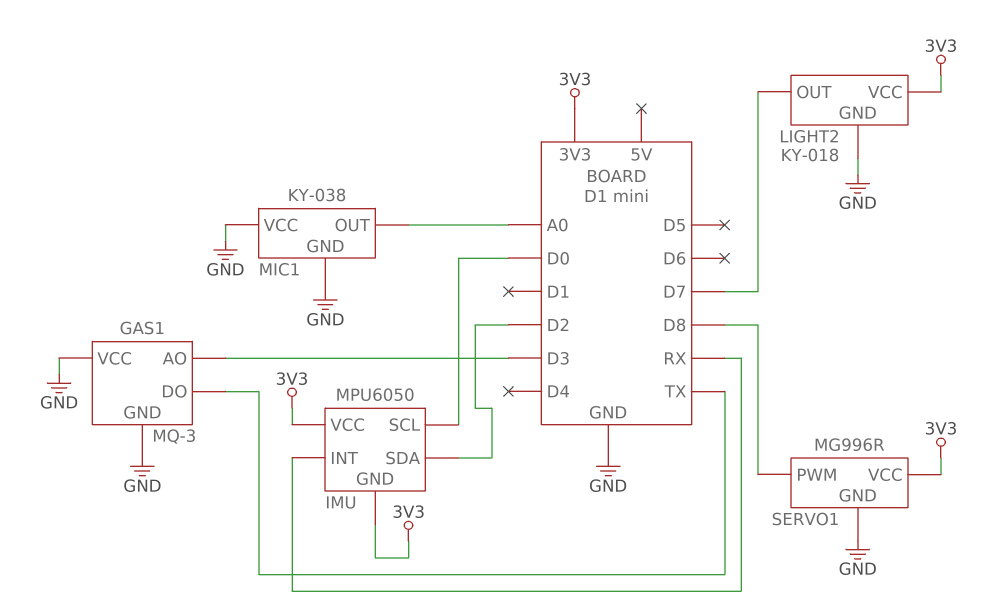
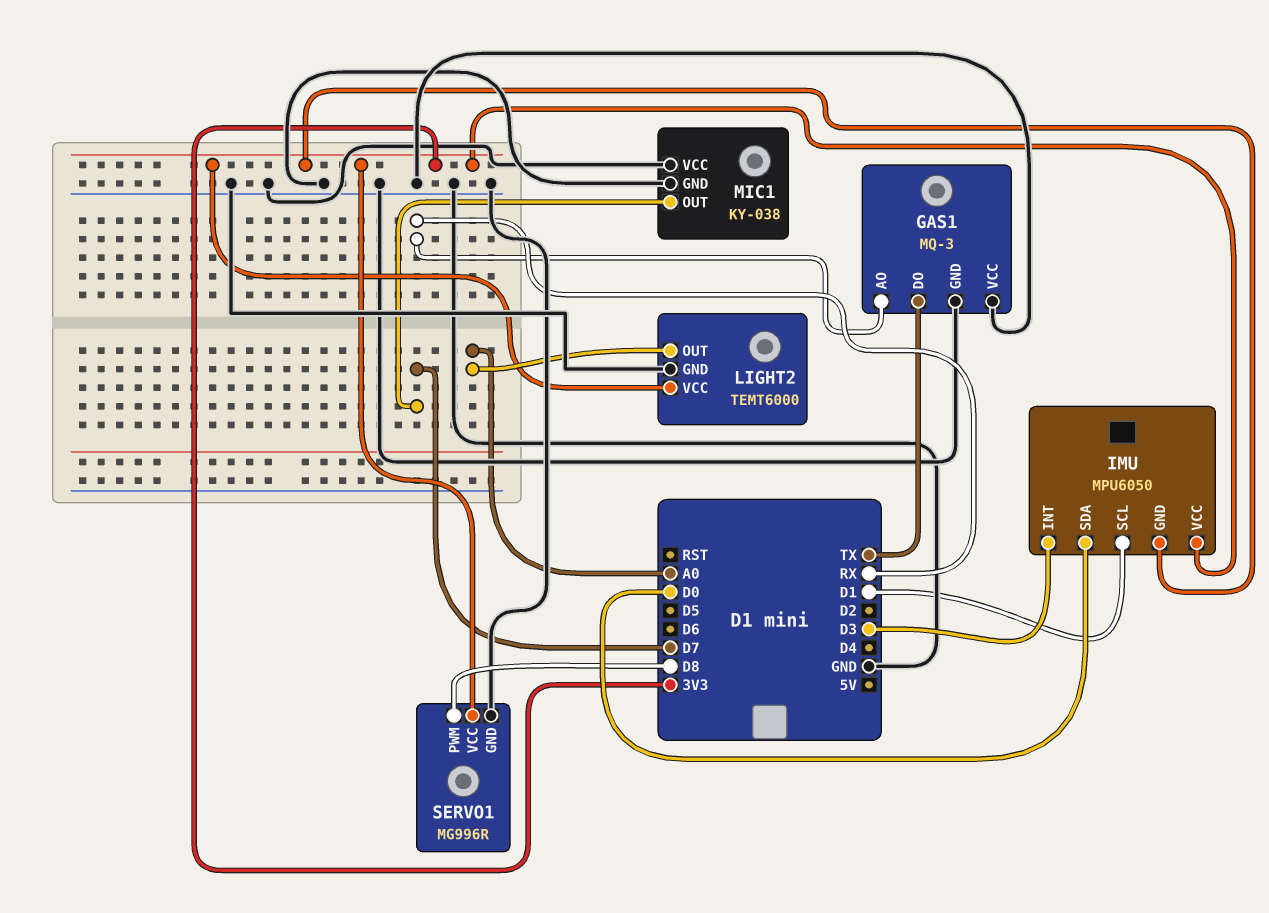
GAS1 pin AO: D3 -> RX
IMU pin INT: RX -> D3
IMU pin SCL: D0 -> D1
IMU pin SDA: D2 -> D0
LIGHT2: KY-018 -> TEMT6000
LIGHT2 pin OUT: D7 -> A0
MIC1 pin OUT: A0 -> D7

